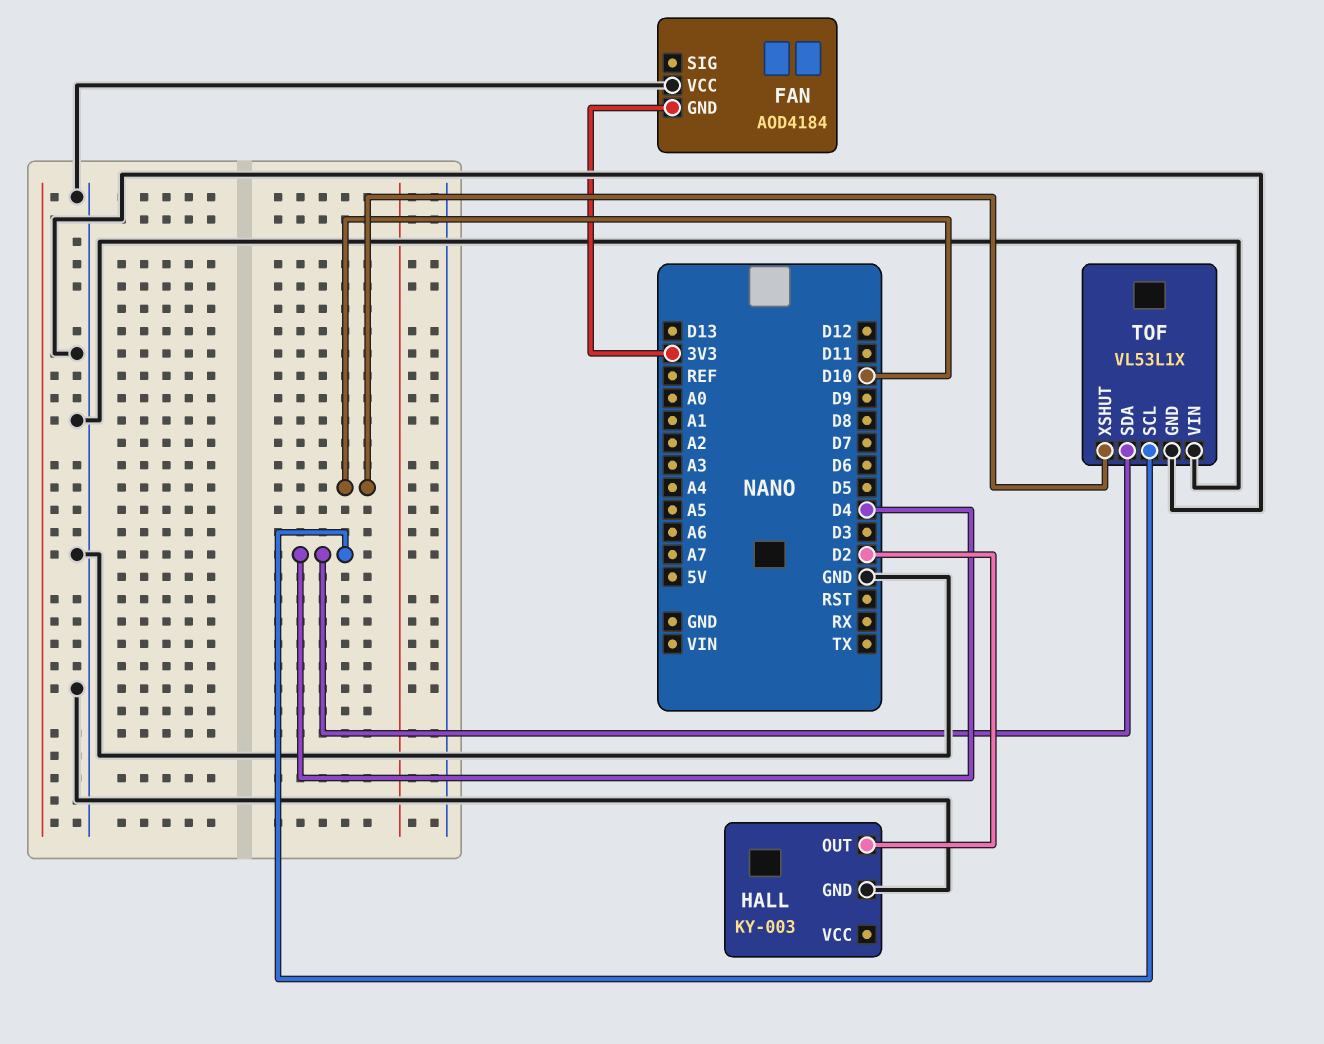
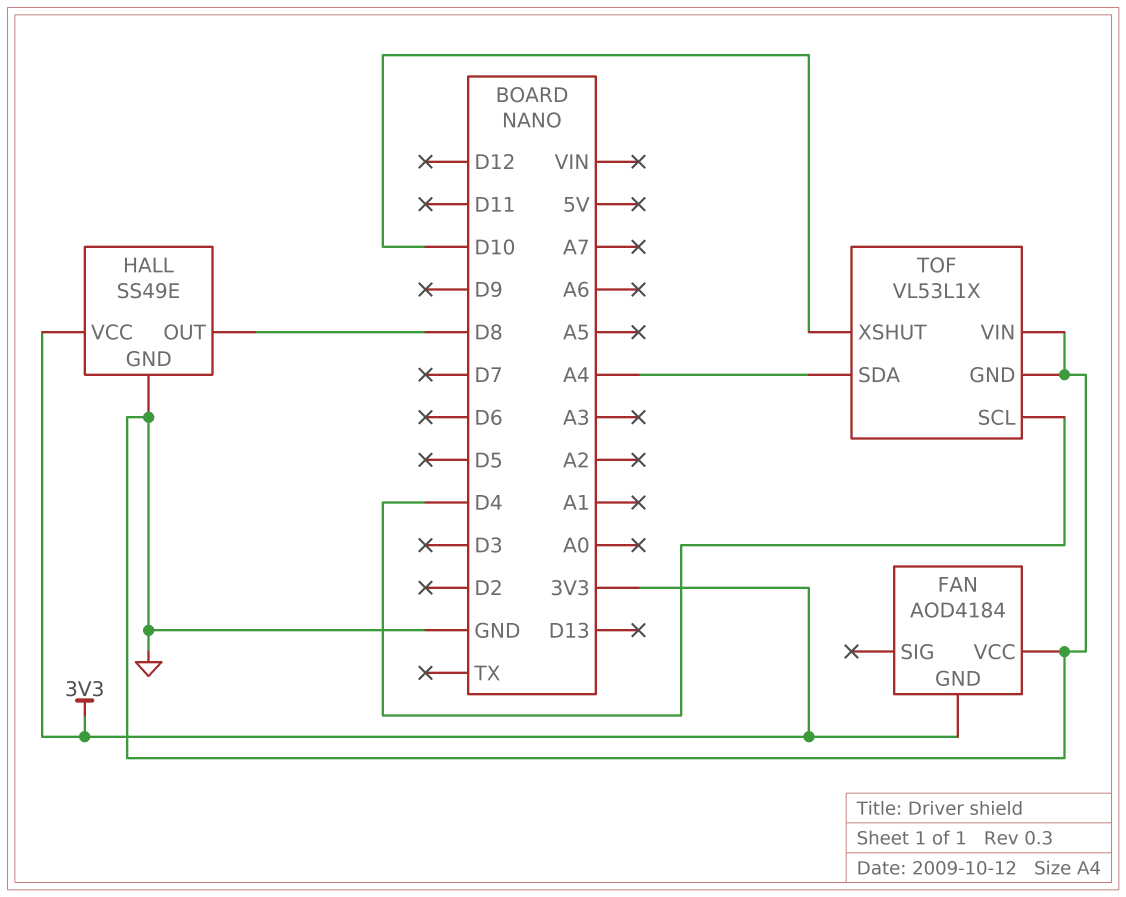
HALL: KY-003 -> SS49E
HALL pin OUT: D2 -> D8
HALL pin VCC: none -> 3V3
TOF pin SDA: D4 -> A4

